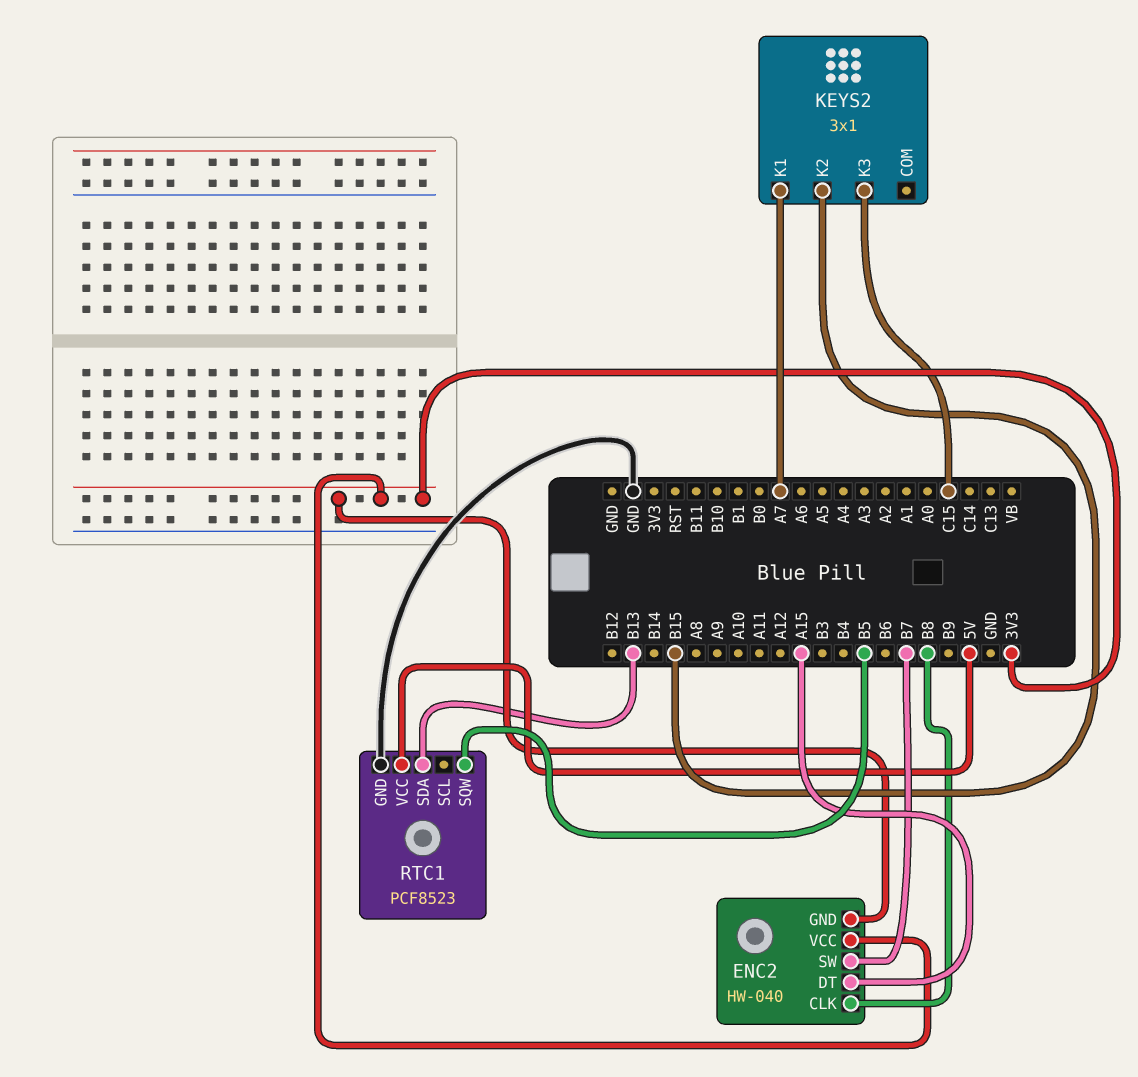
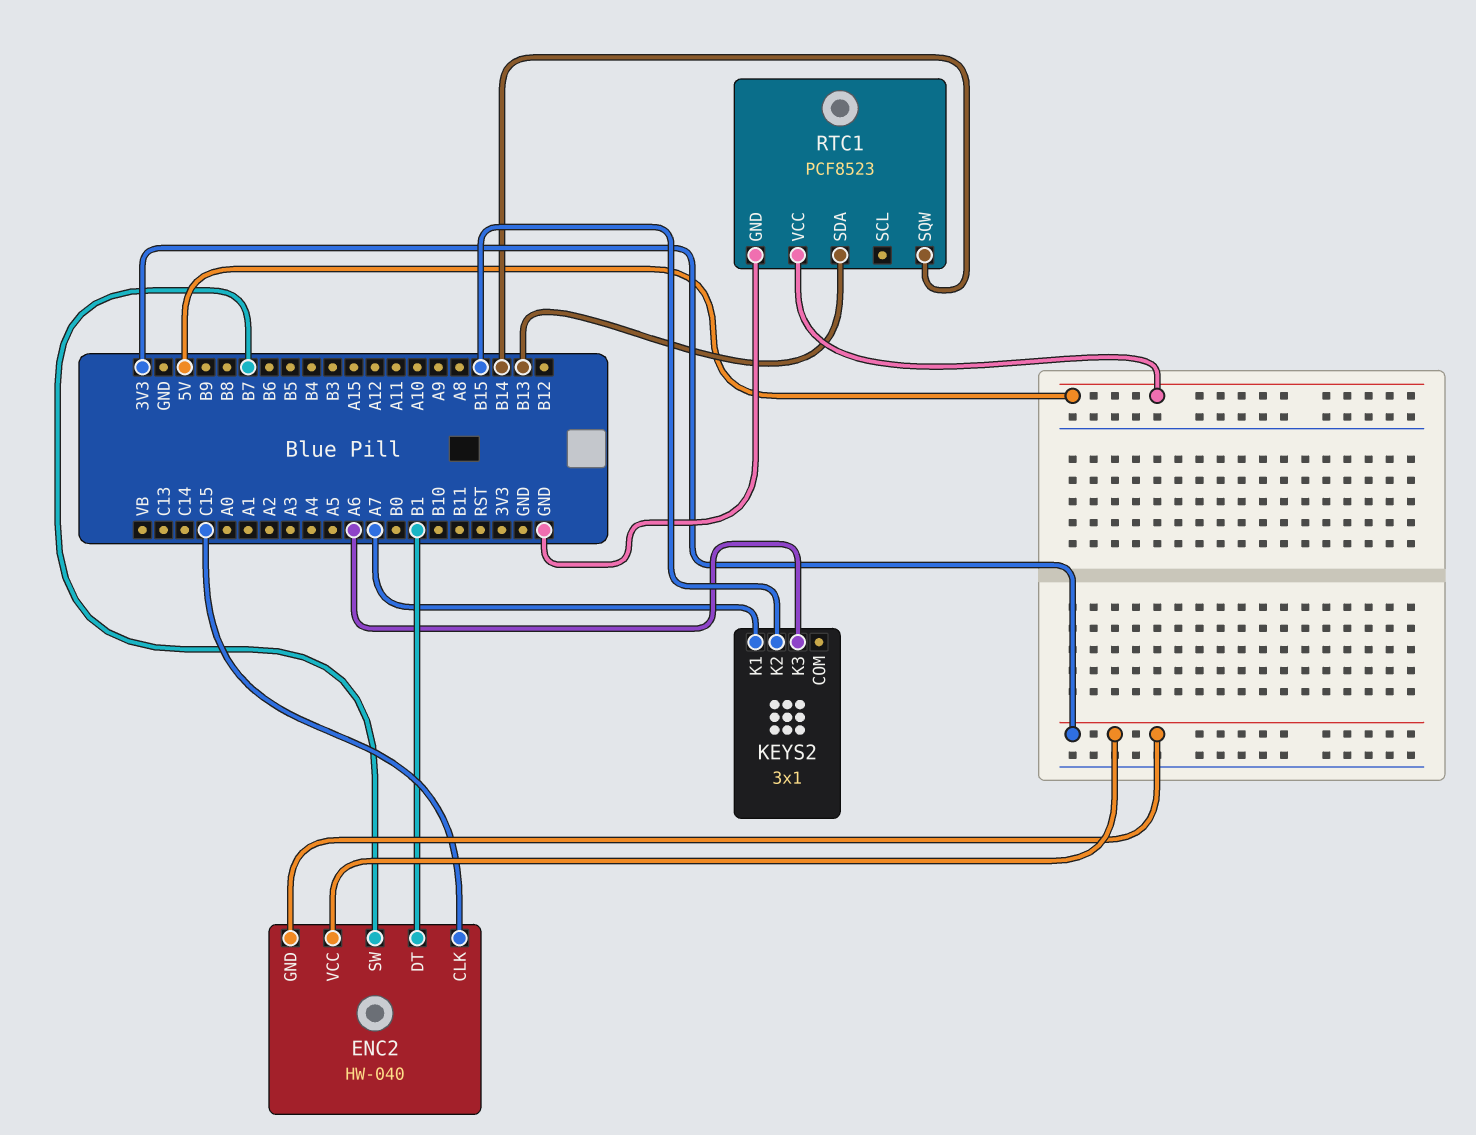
ENC2 pin CLK: B8 -> C15
ENC2 pin DT: A15 -> B1
KEYS2 pin K3: C15 -> A6
RTC1 pin SQW: B5 -> B14

